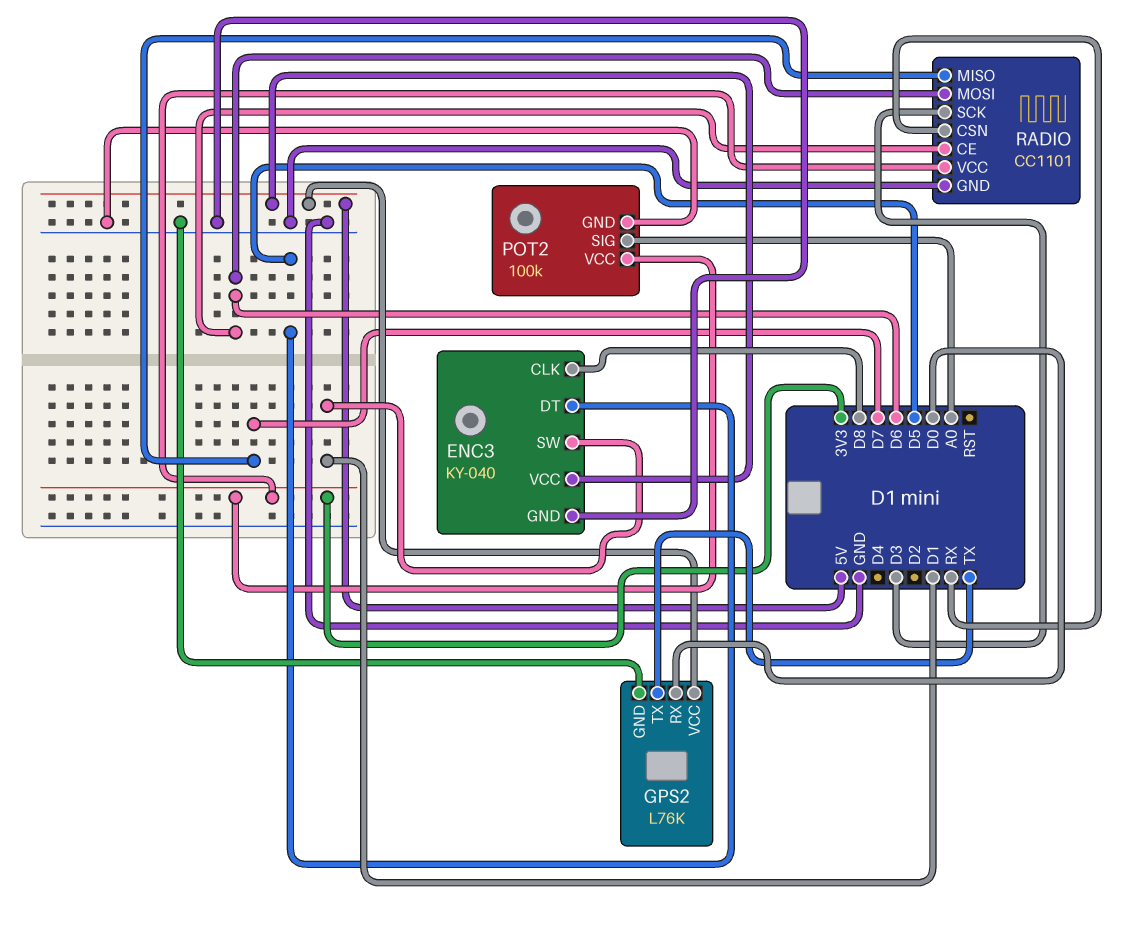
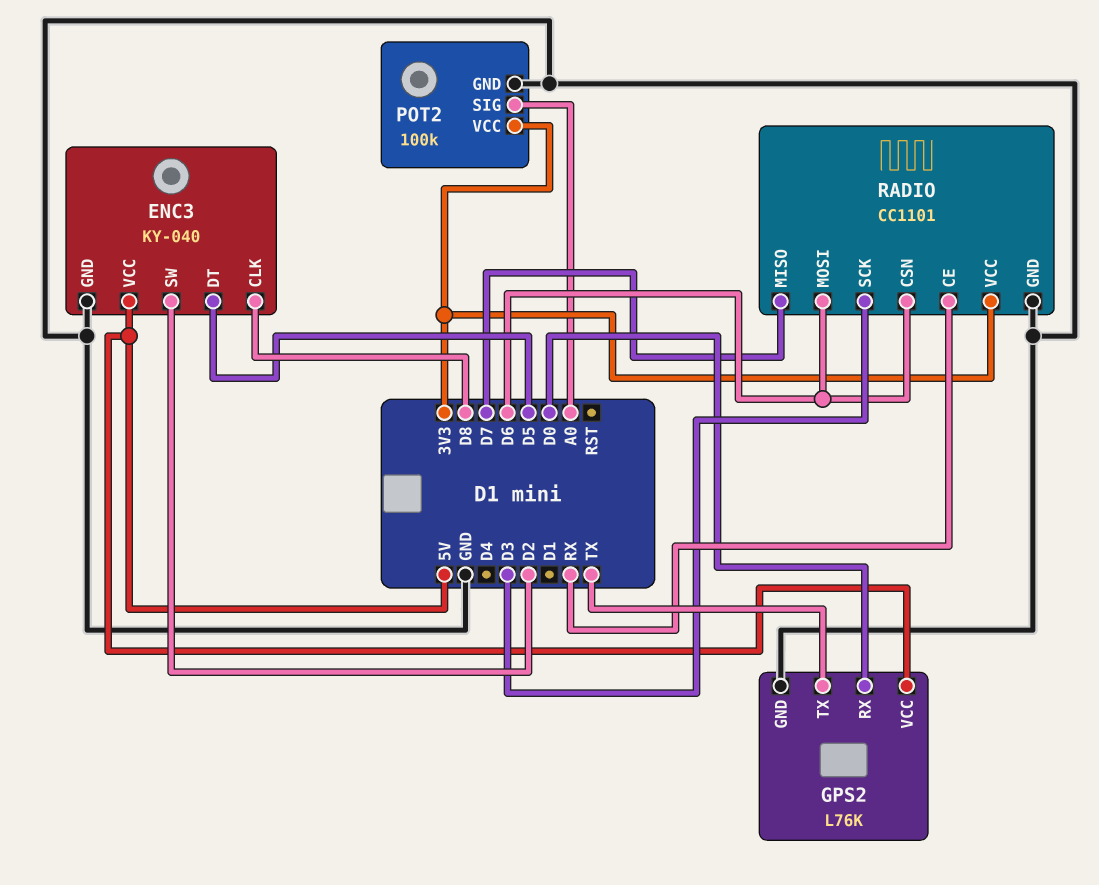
ENC3 pin SW: D1 -> D2
RADIO pin CE: D6 -> RX
RADIO pin CSN: RX -> D6

